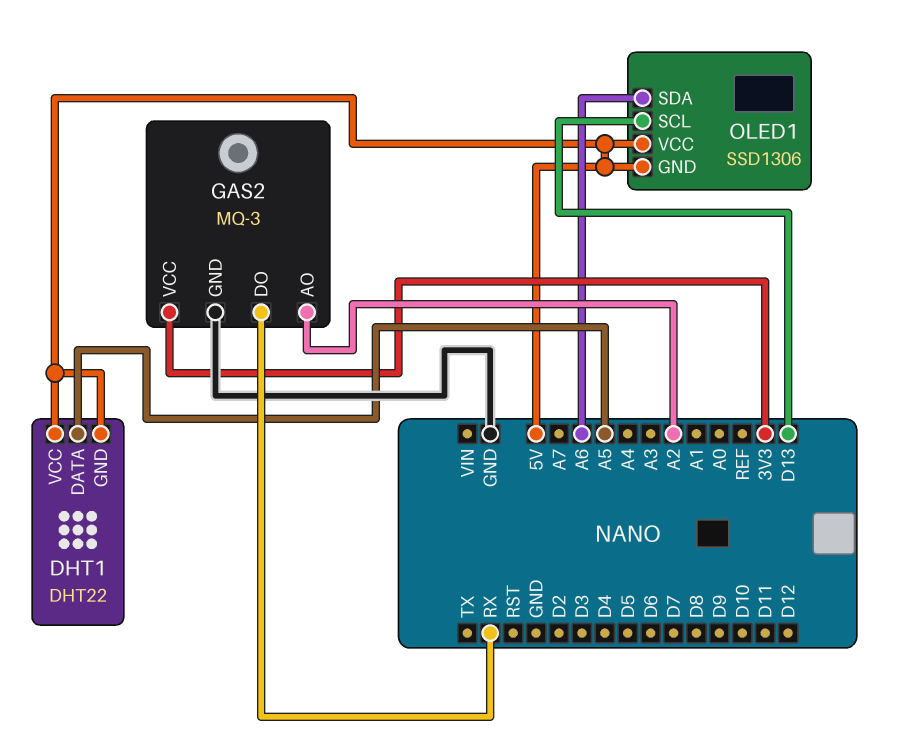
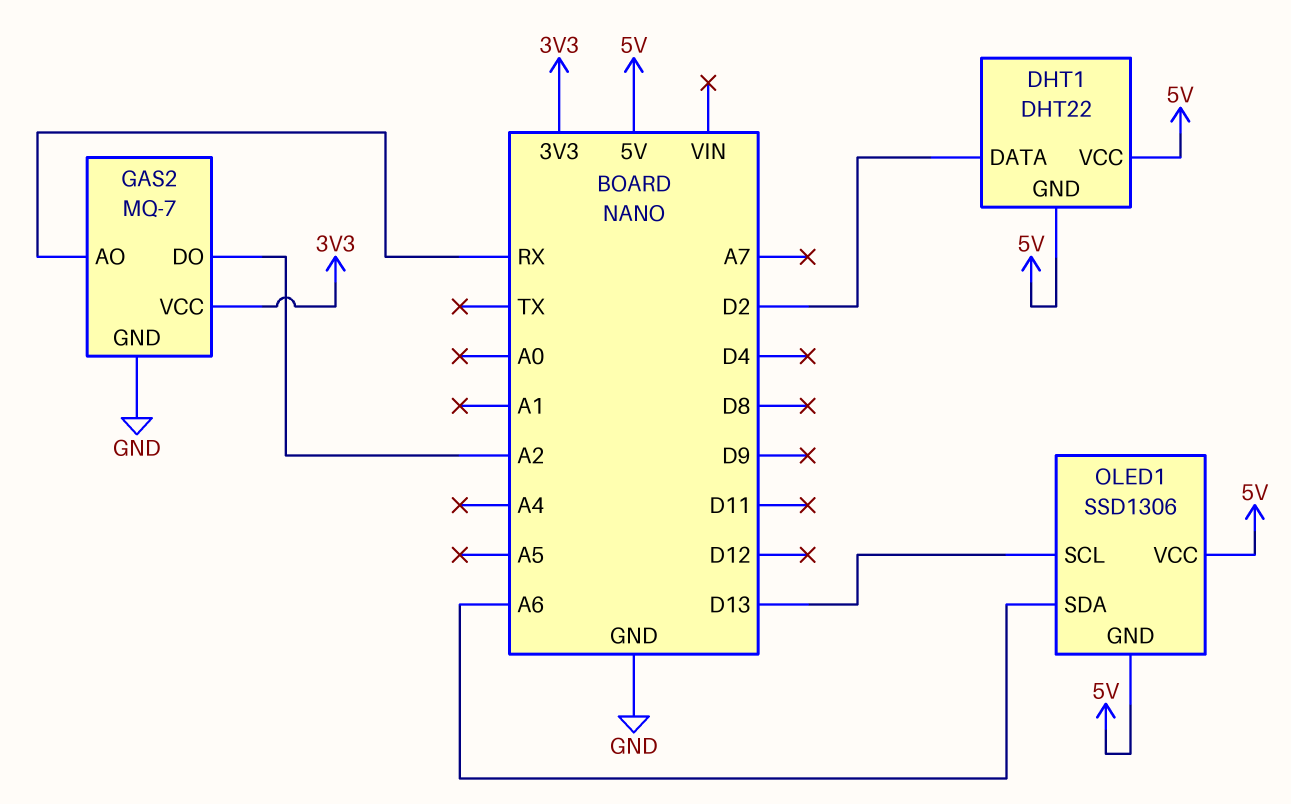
DHT1 pin DATA: A5 -> D2
GAS2: MQ-3 -> MQ-7
GAS2 pin AO: A2 -> RX
GAS2 pin DO: RX -> A2

